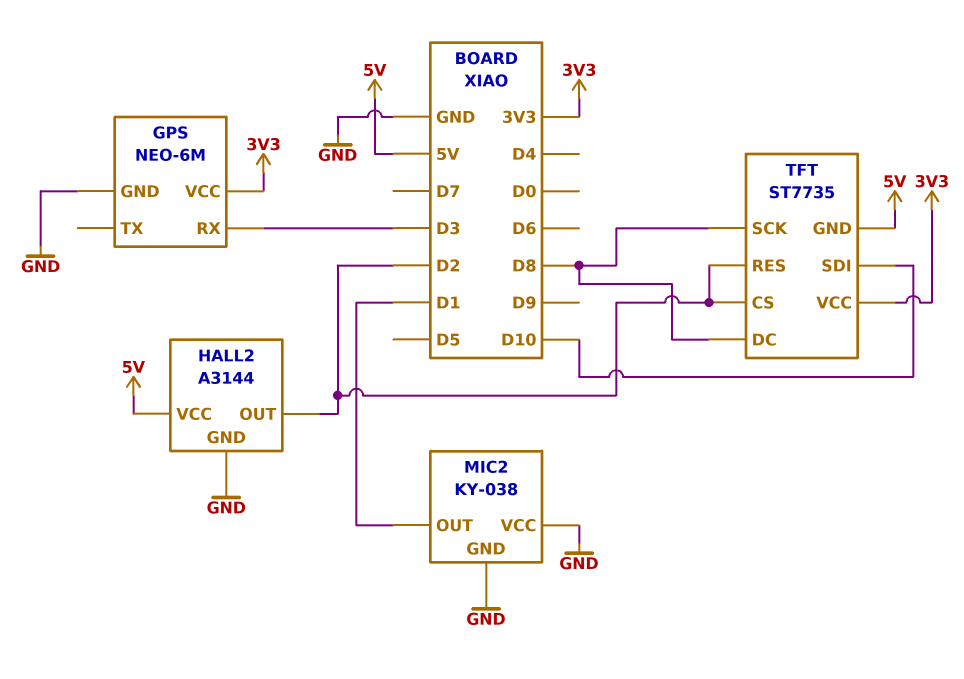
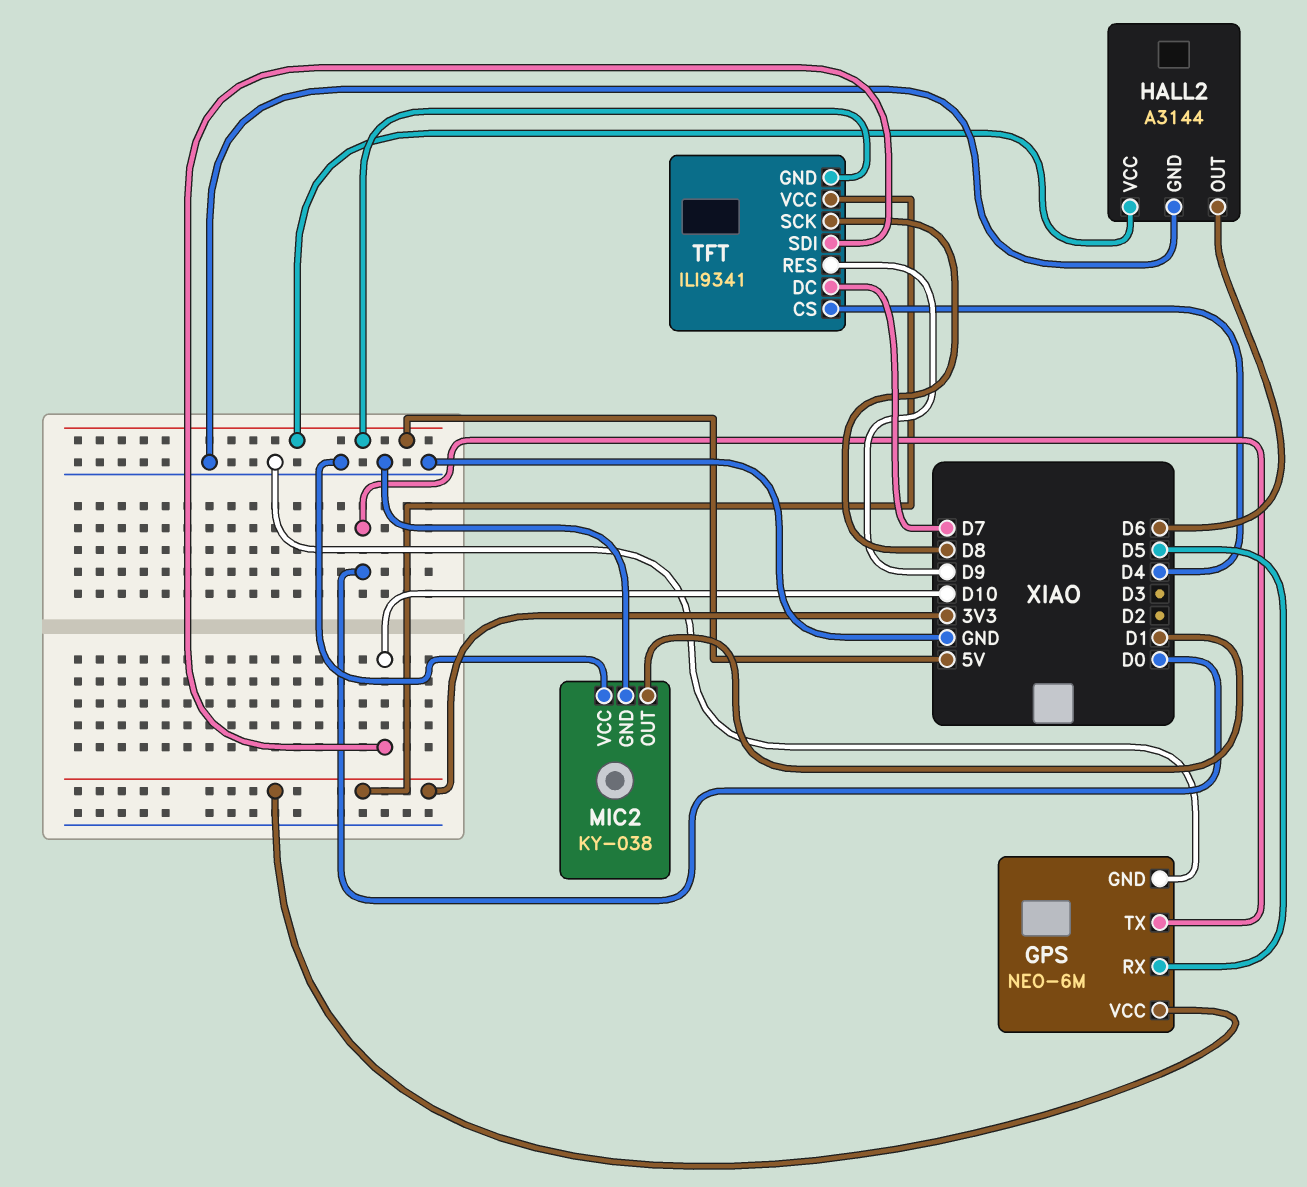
GPS pin RX: D3 -> D5
GPS pin TX: none -> D0
HALL2 pin OUT: D2 -> D6
TFT: ST7735 -> ILI9341
TFT pin CS: D2 -> D4
TFT pin DC: D8 -> D7
TFT pin RES: D2 -> D9

